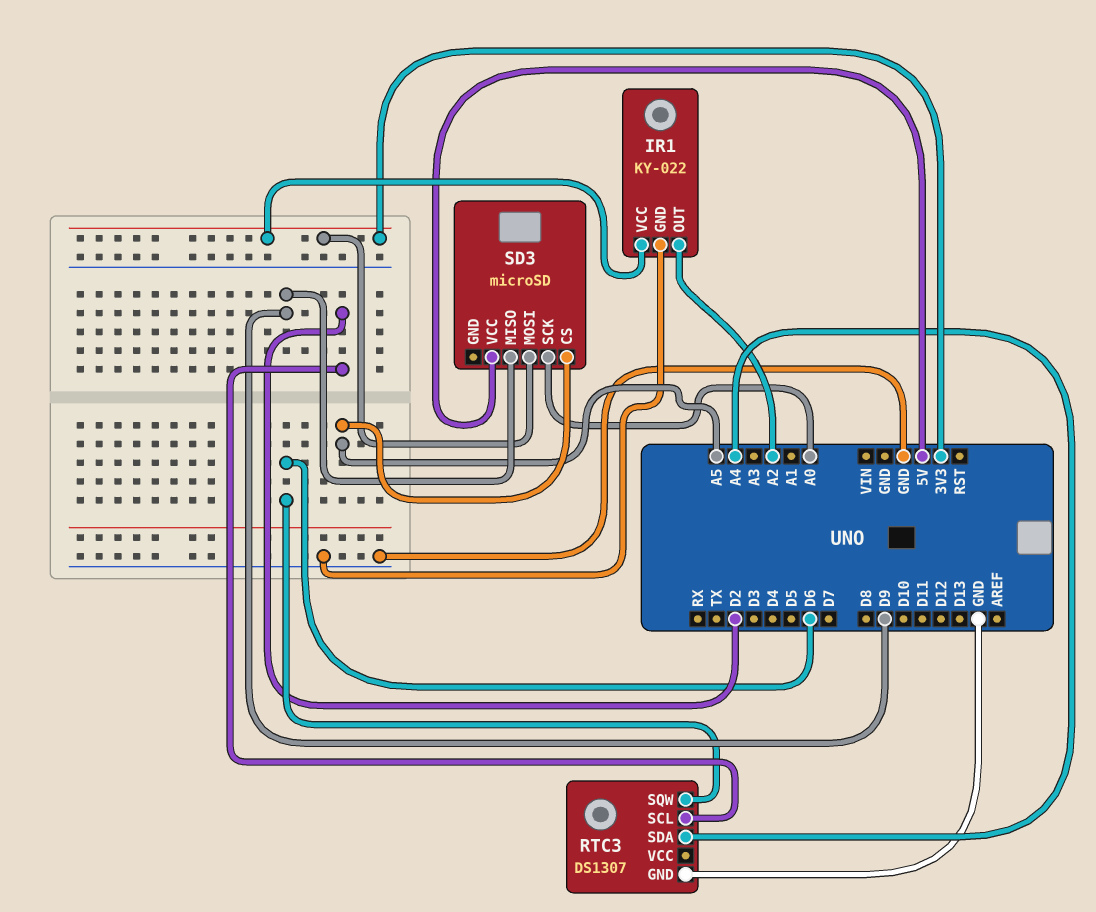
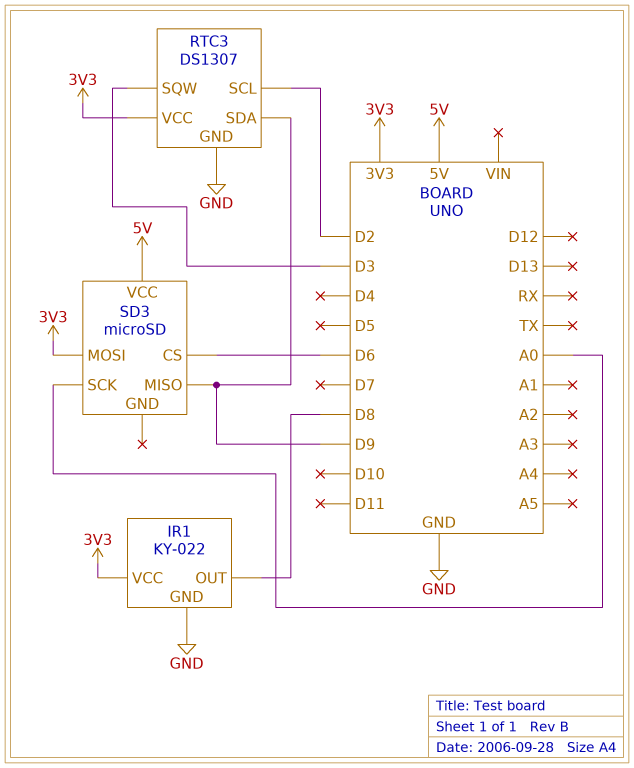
IR1 pin OUT: A2 -> D8
RTC3 pin SDA: A4 -> D9
RTC3 pin SQW: D6 -> D3
RTC3 pin VCC: none -> 3V3
SD3 pin CS: A5 -> D6

